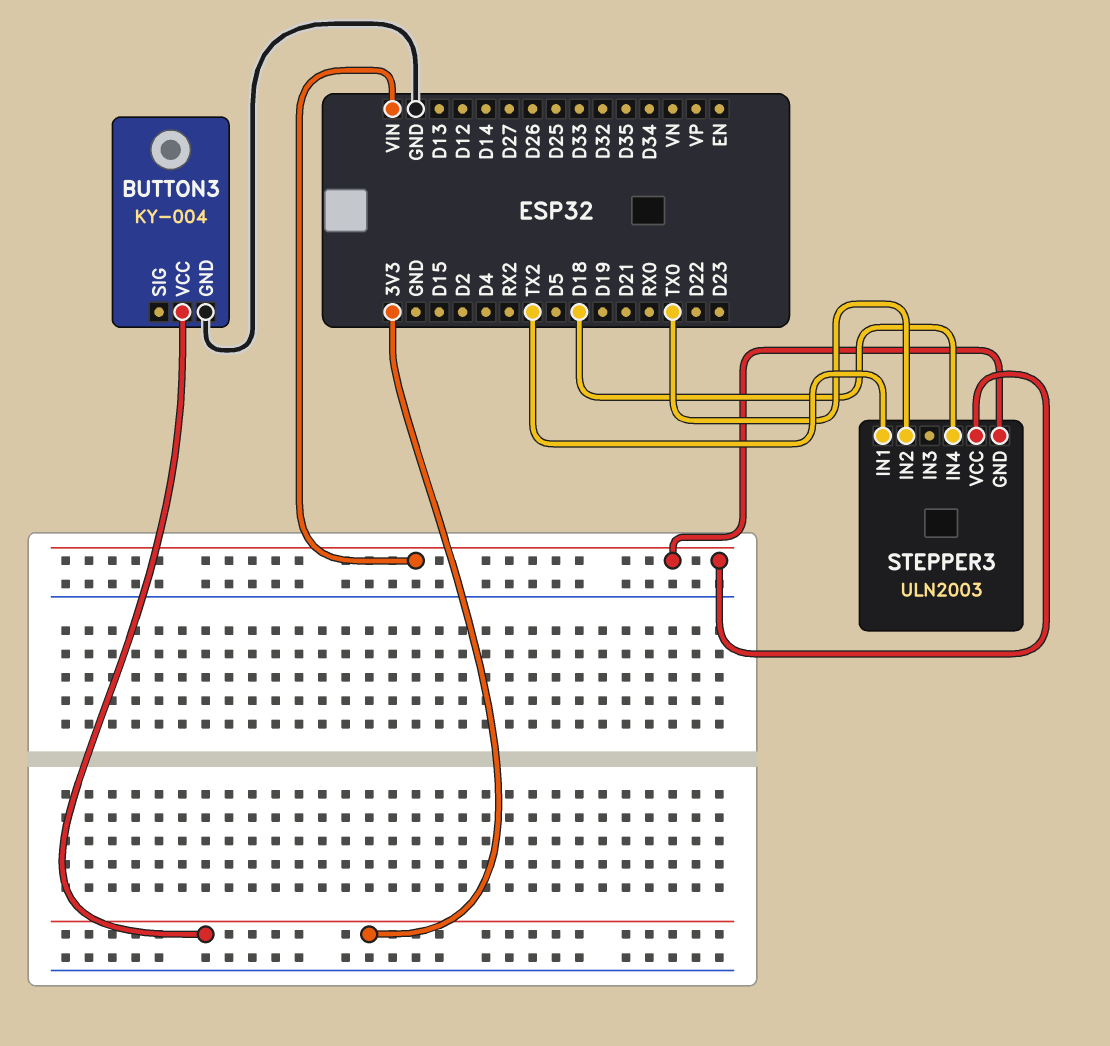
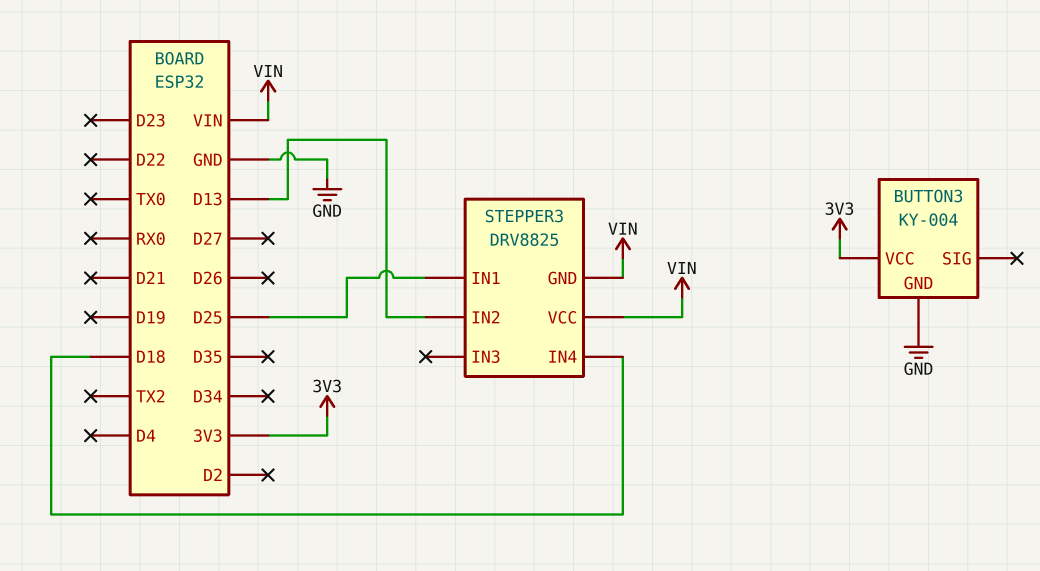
STEPPER3: ULN2003 -> DRV8825
STEPPER3 pin IN1: TX2 -> D25
STEPPER3 pin IN2: TX0 -> D13

